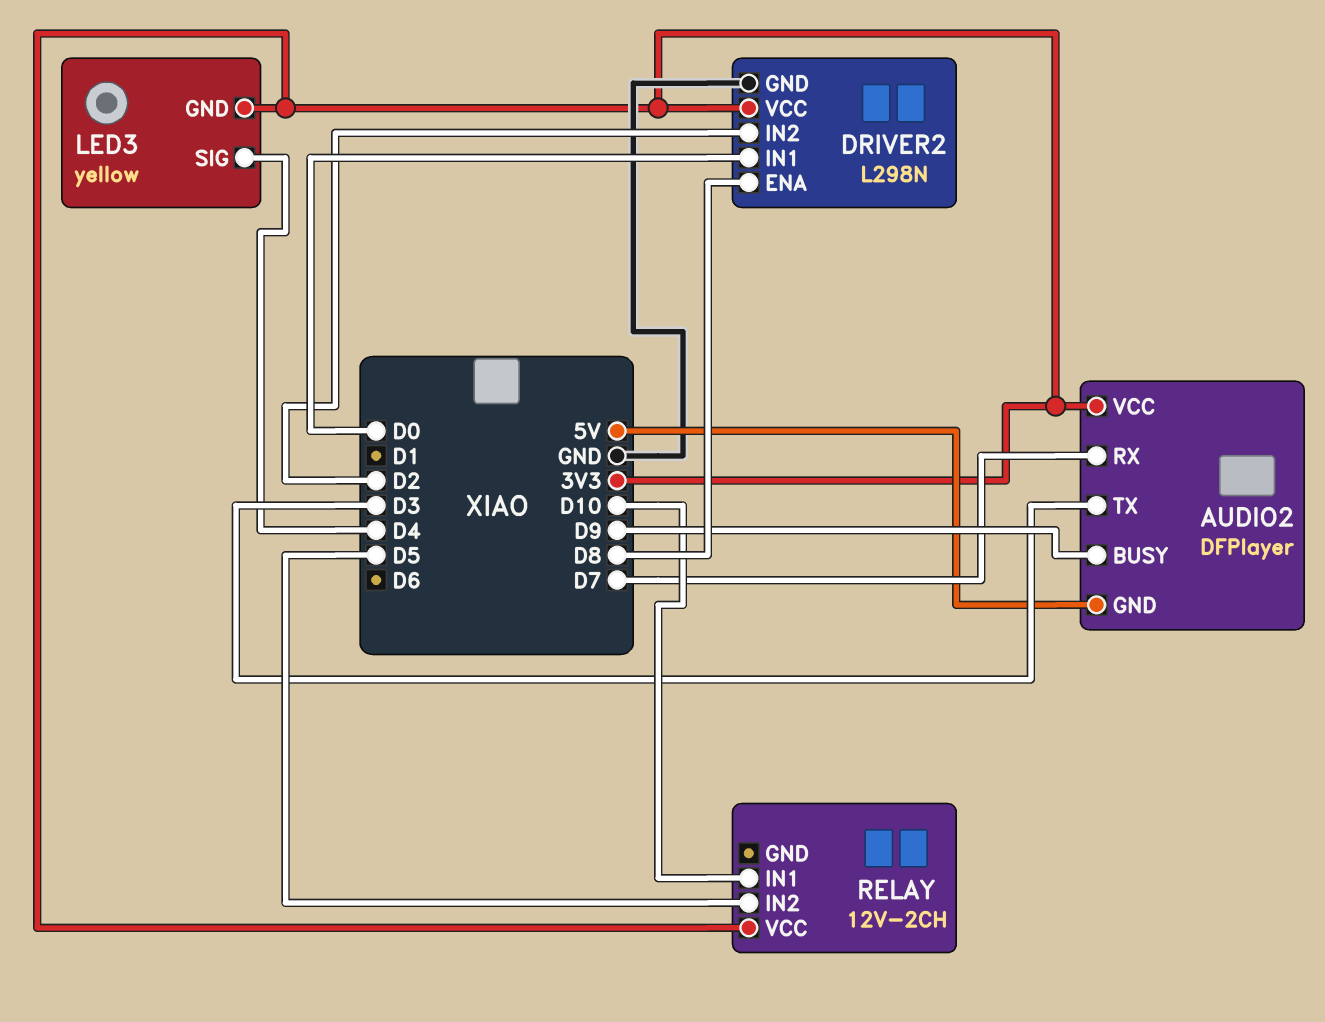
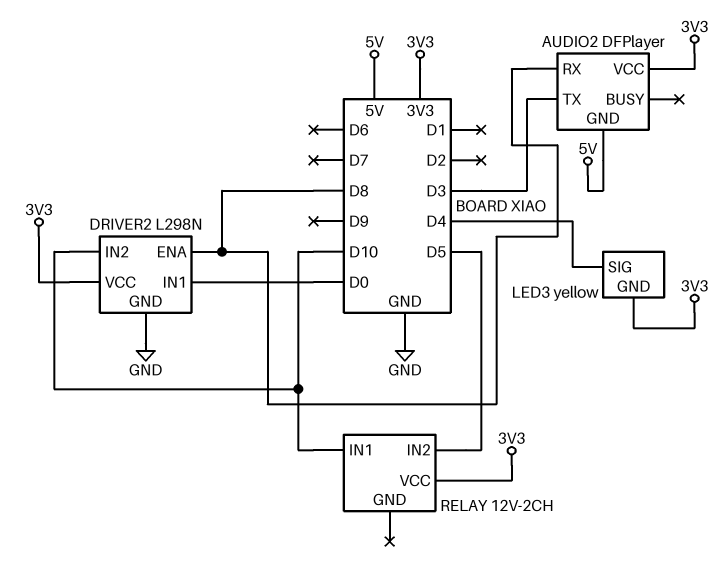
AUDIO2 pin BUSY: D9 -> none
AUDIO2 pin RX: D7 -> D8
DRIVER2 pin IN2: D2 -> D10

